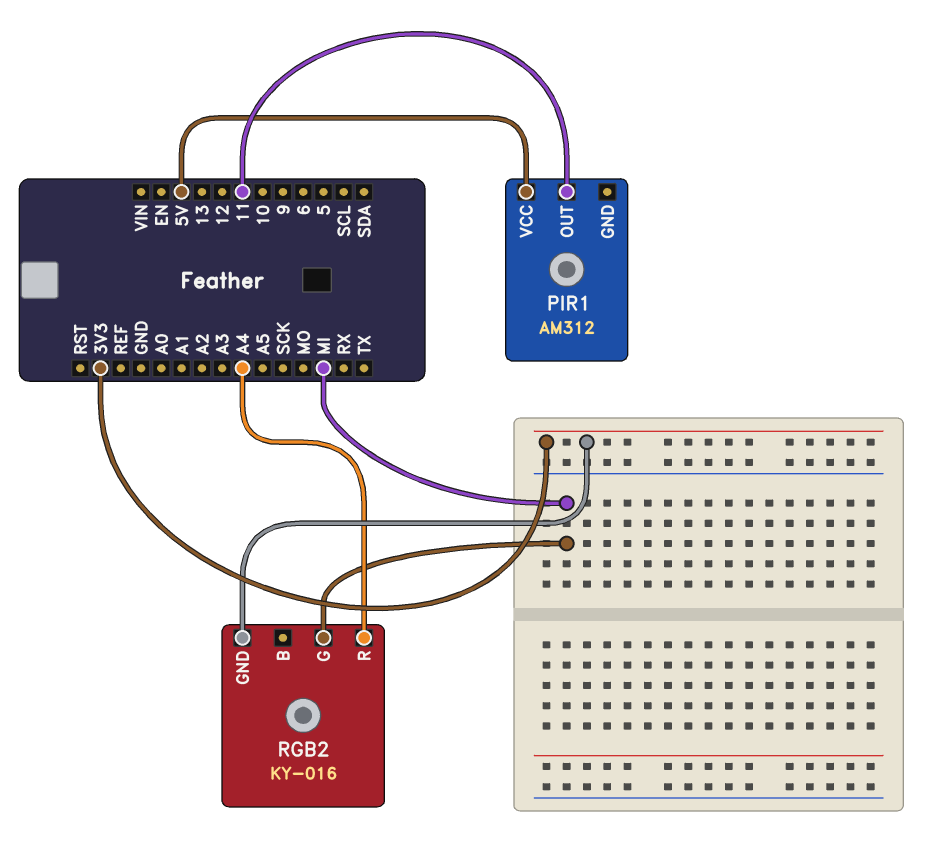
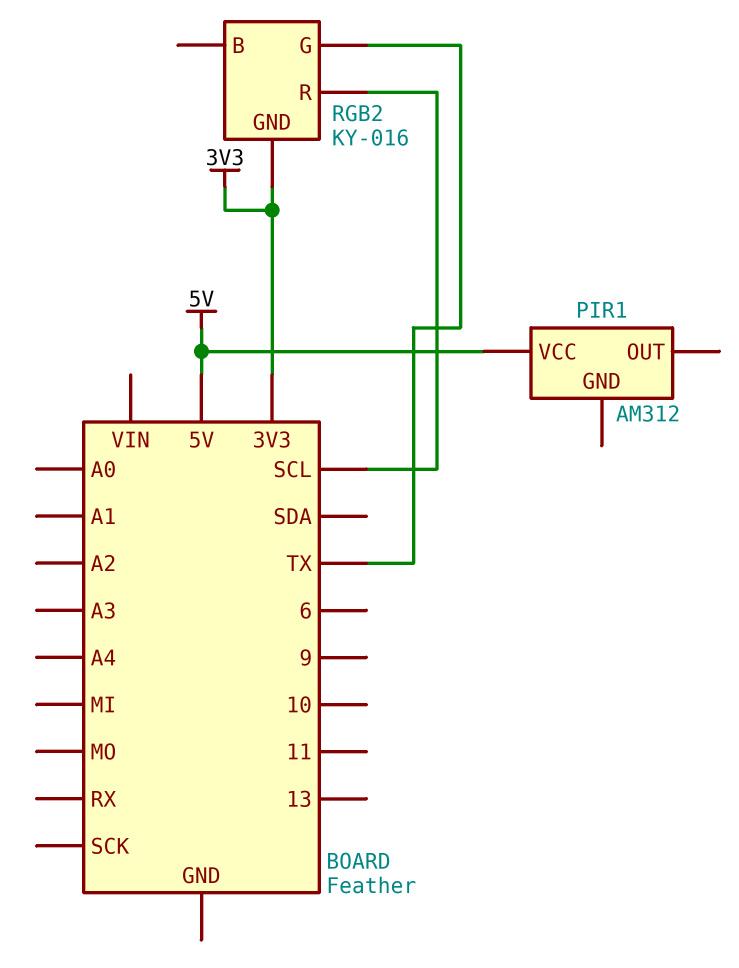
PIR1 pin OUT: 11 -> none
RGB2 pin G: MI -> TX
RGB2 pin R: A4 -> SCL

